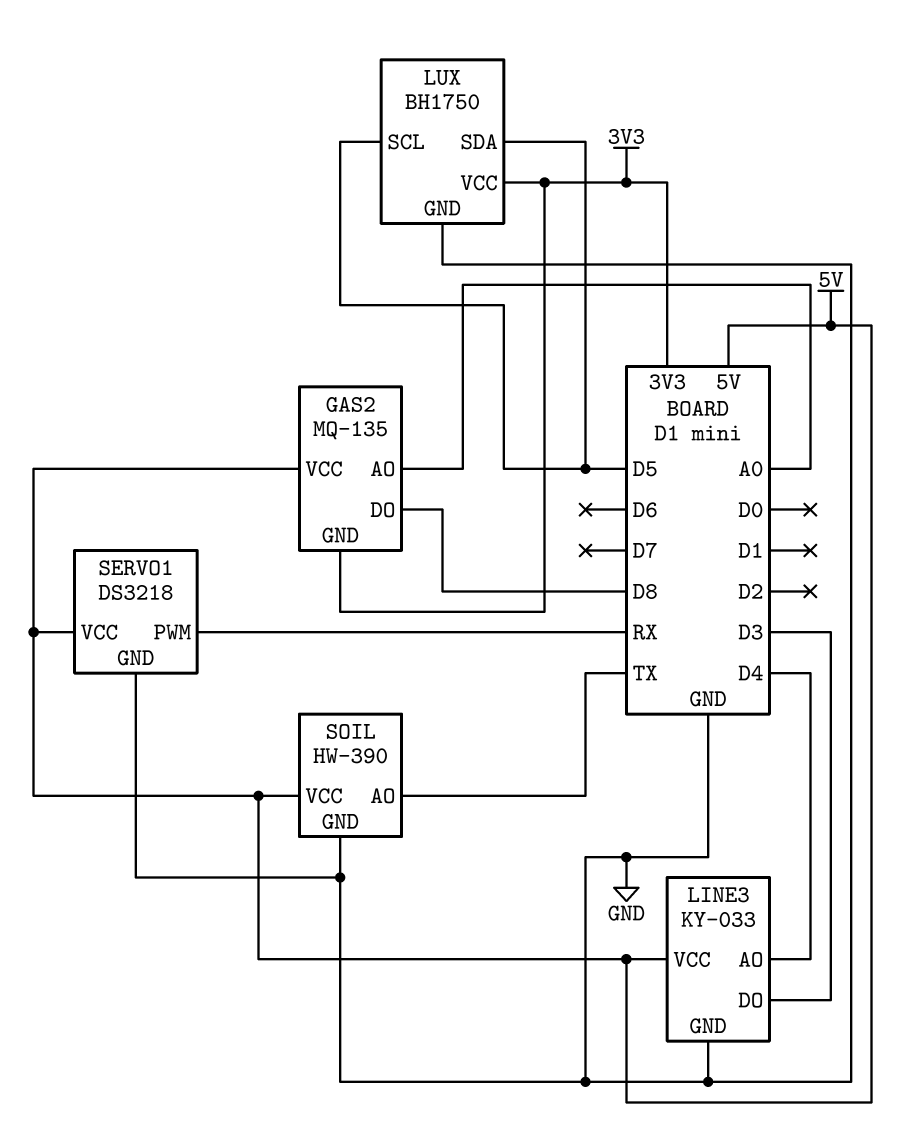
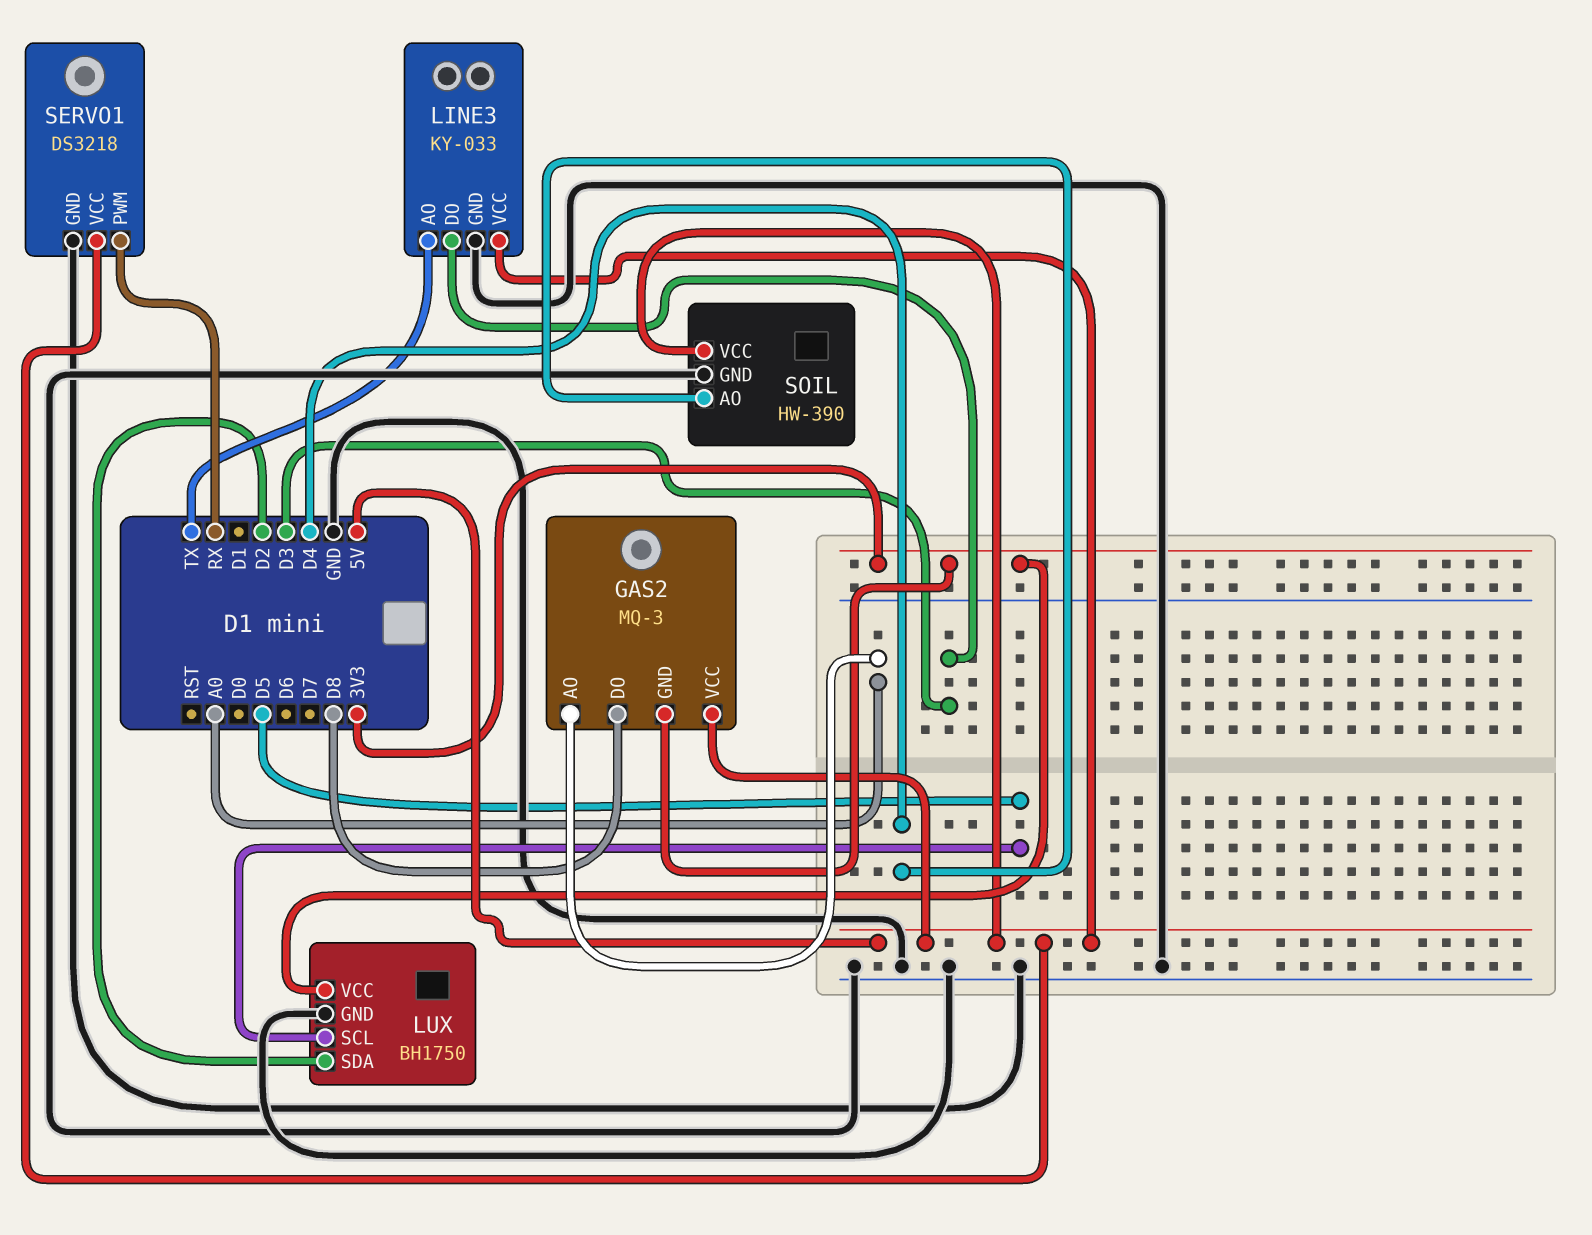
GAS2: MQ-135 -> MQ-3
LINE3 pin AO: D4 -> TX
LUX pin SDA: D5 -> D2
SOIL pin AO: TX -> D4

